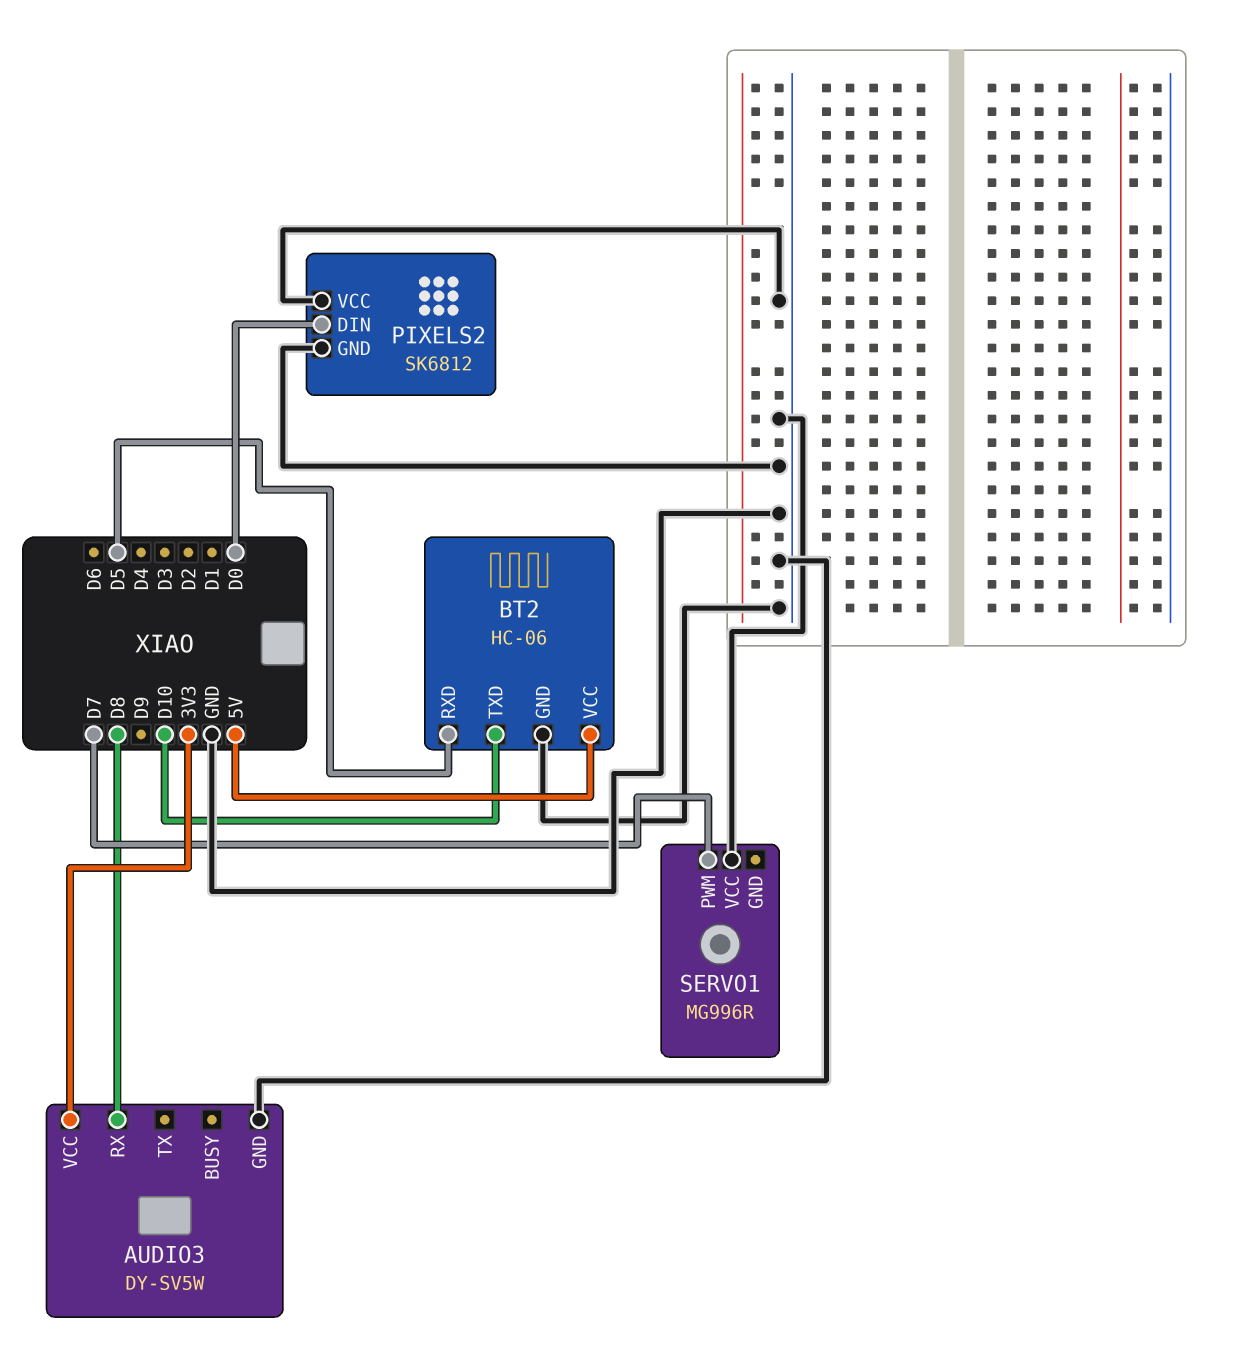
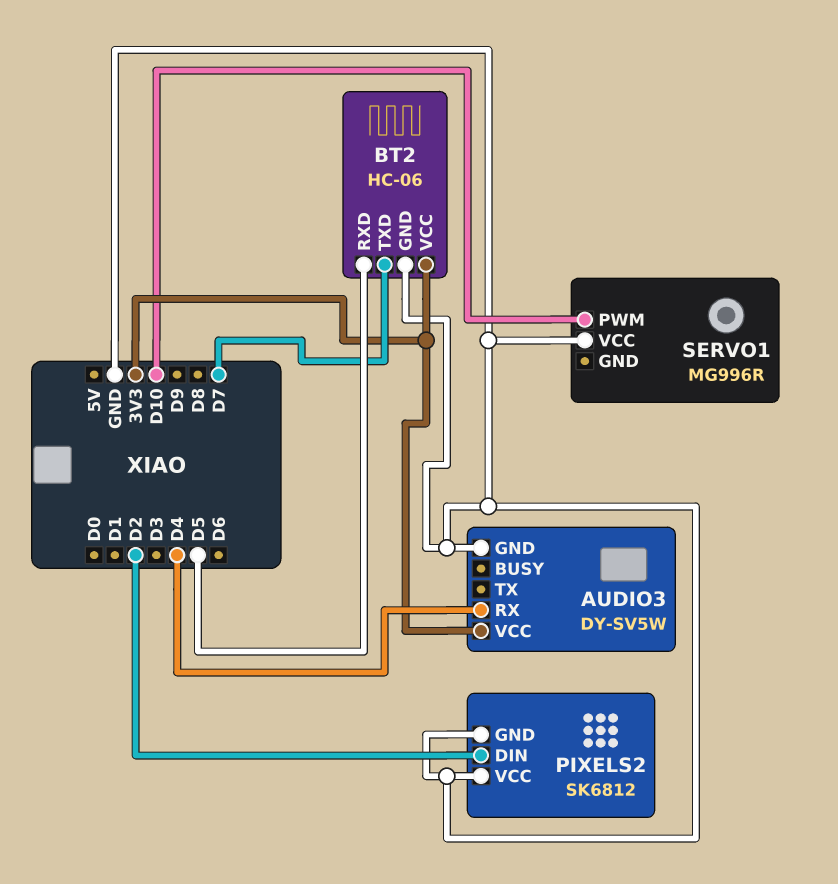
AUDIO3 pin RX: D8 -> D4
BT2 pin TXD: D10 -> D7
BT2 pin VCC: 5V -> 3V3
PIXELS2 pin DIN: D0 -> D2
SERVO1 pin PWM: D7 -> D10

